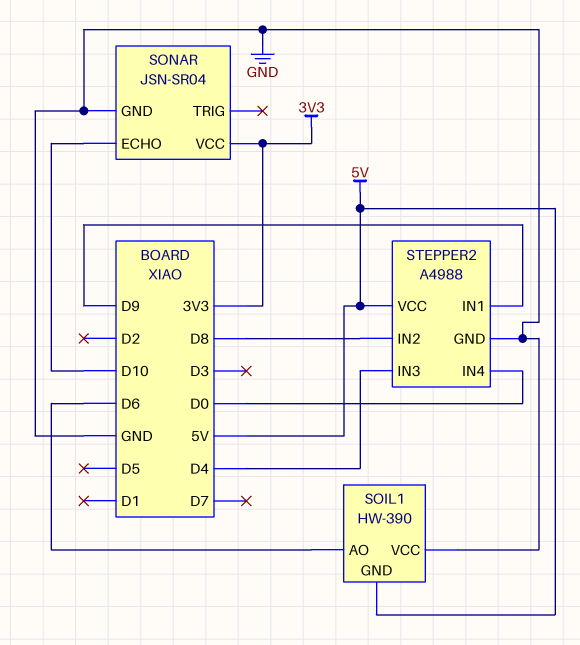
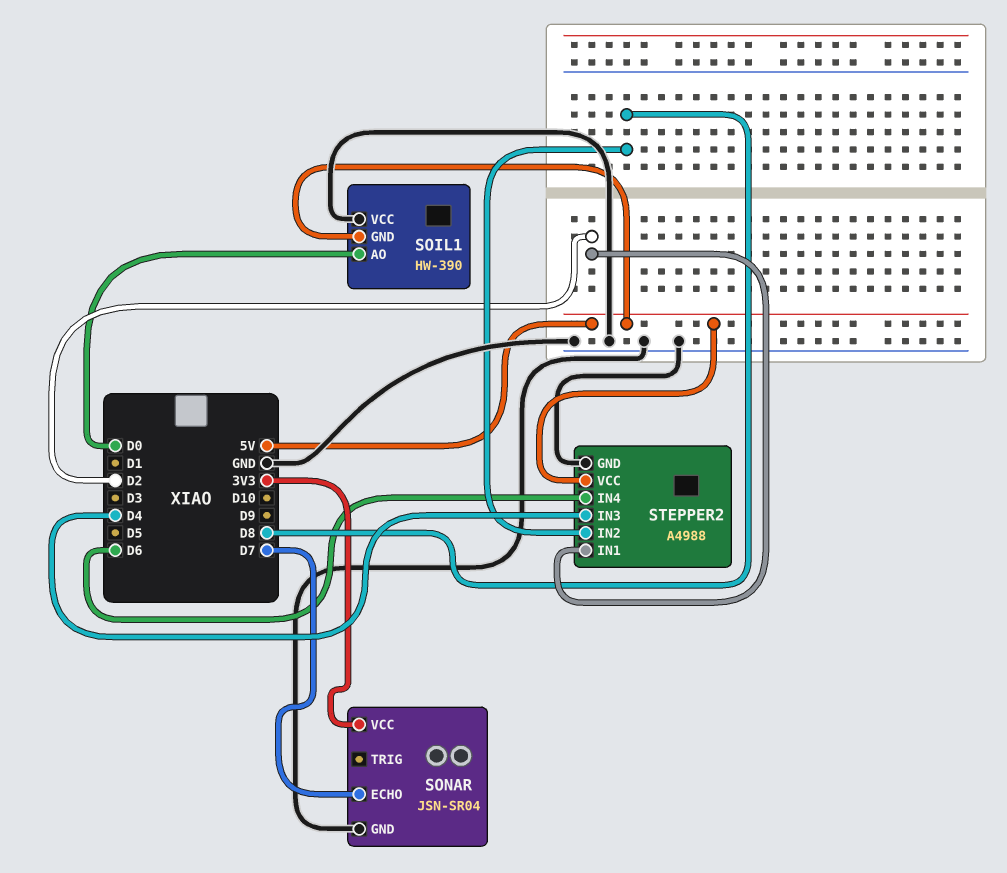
SOIL1 pin AO: D6 -> D0
SONAR pin ECHO: D10 -> D7
STEPPER2 pin IN1: D9 -> D2
STEPPER2 pin IN4: D0 -> D6

